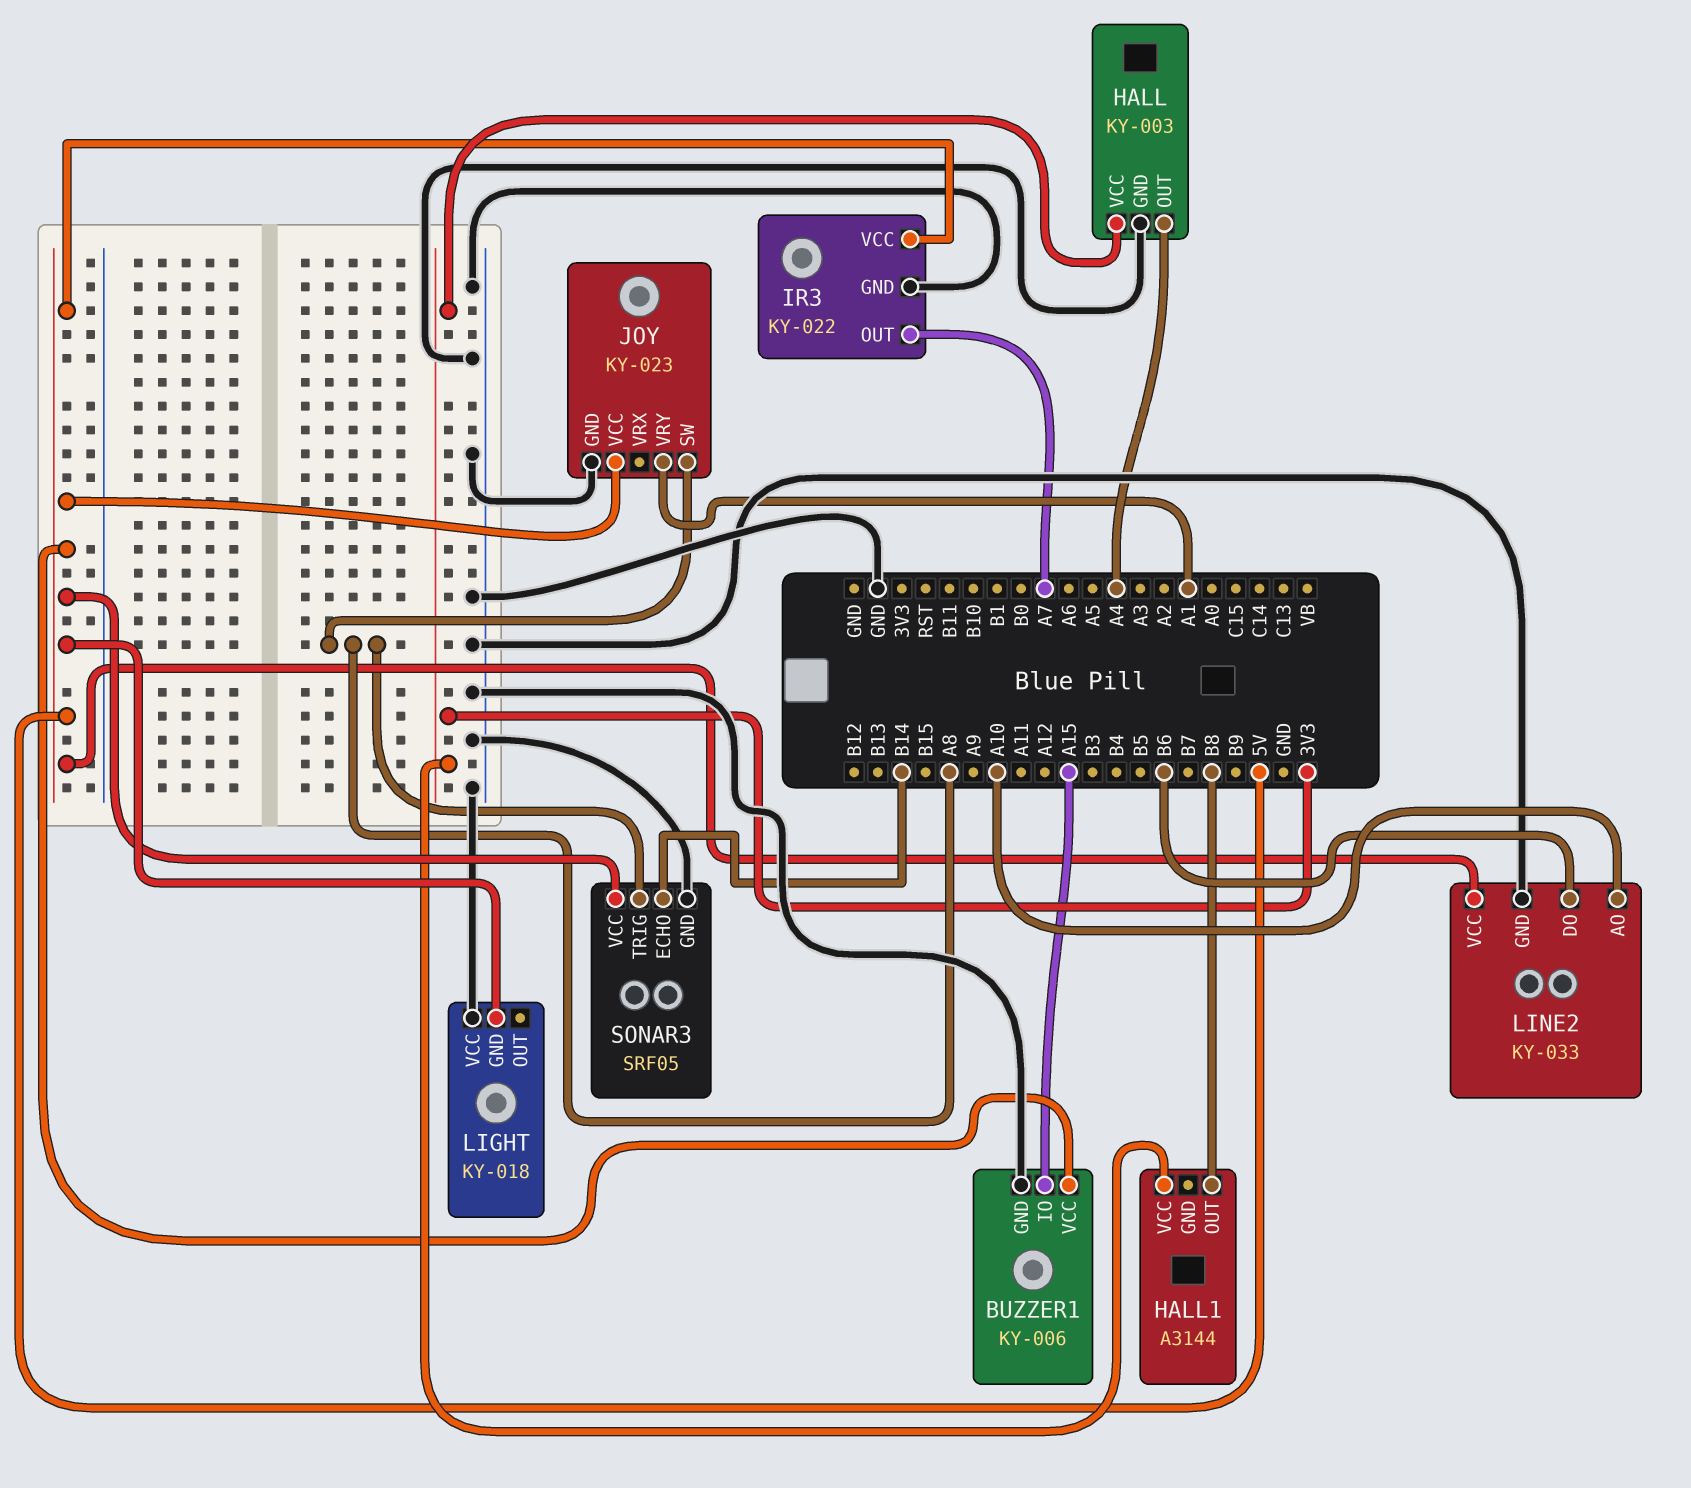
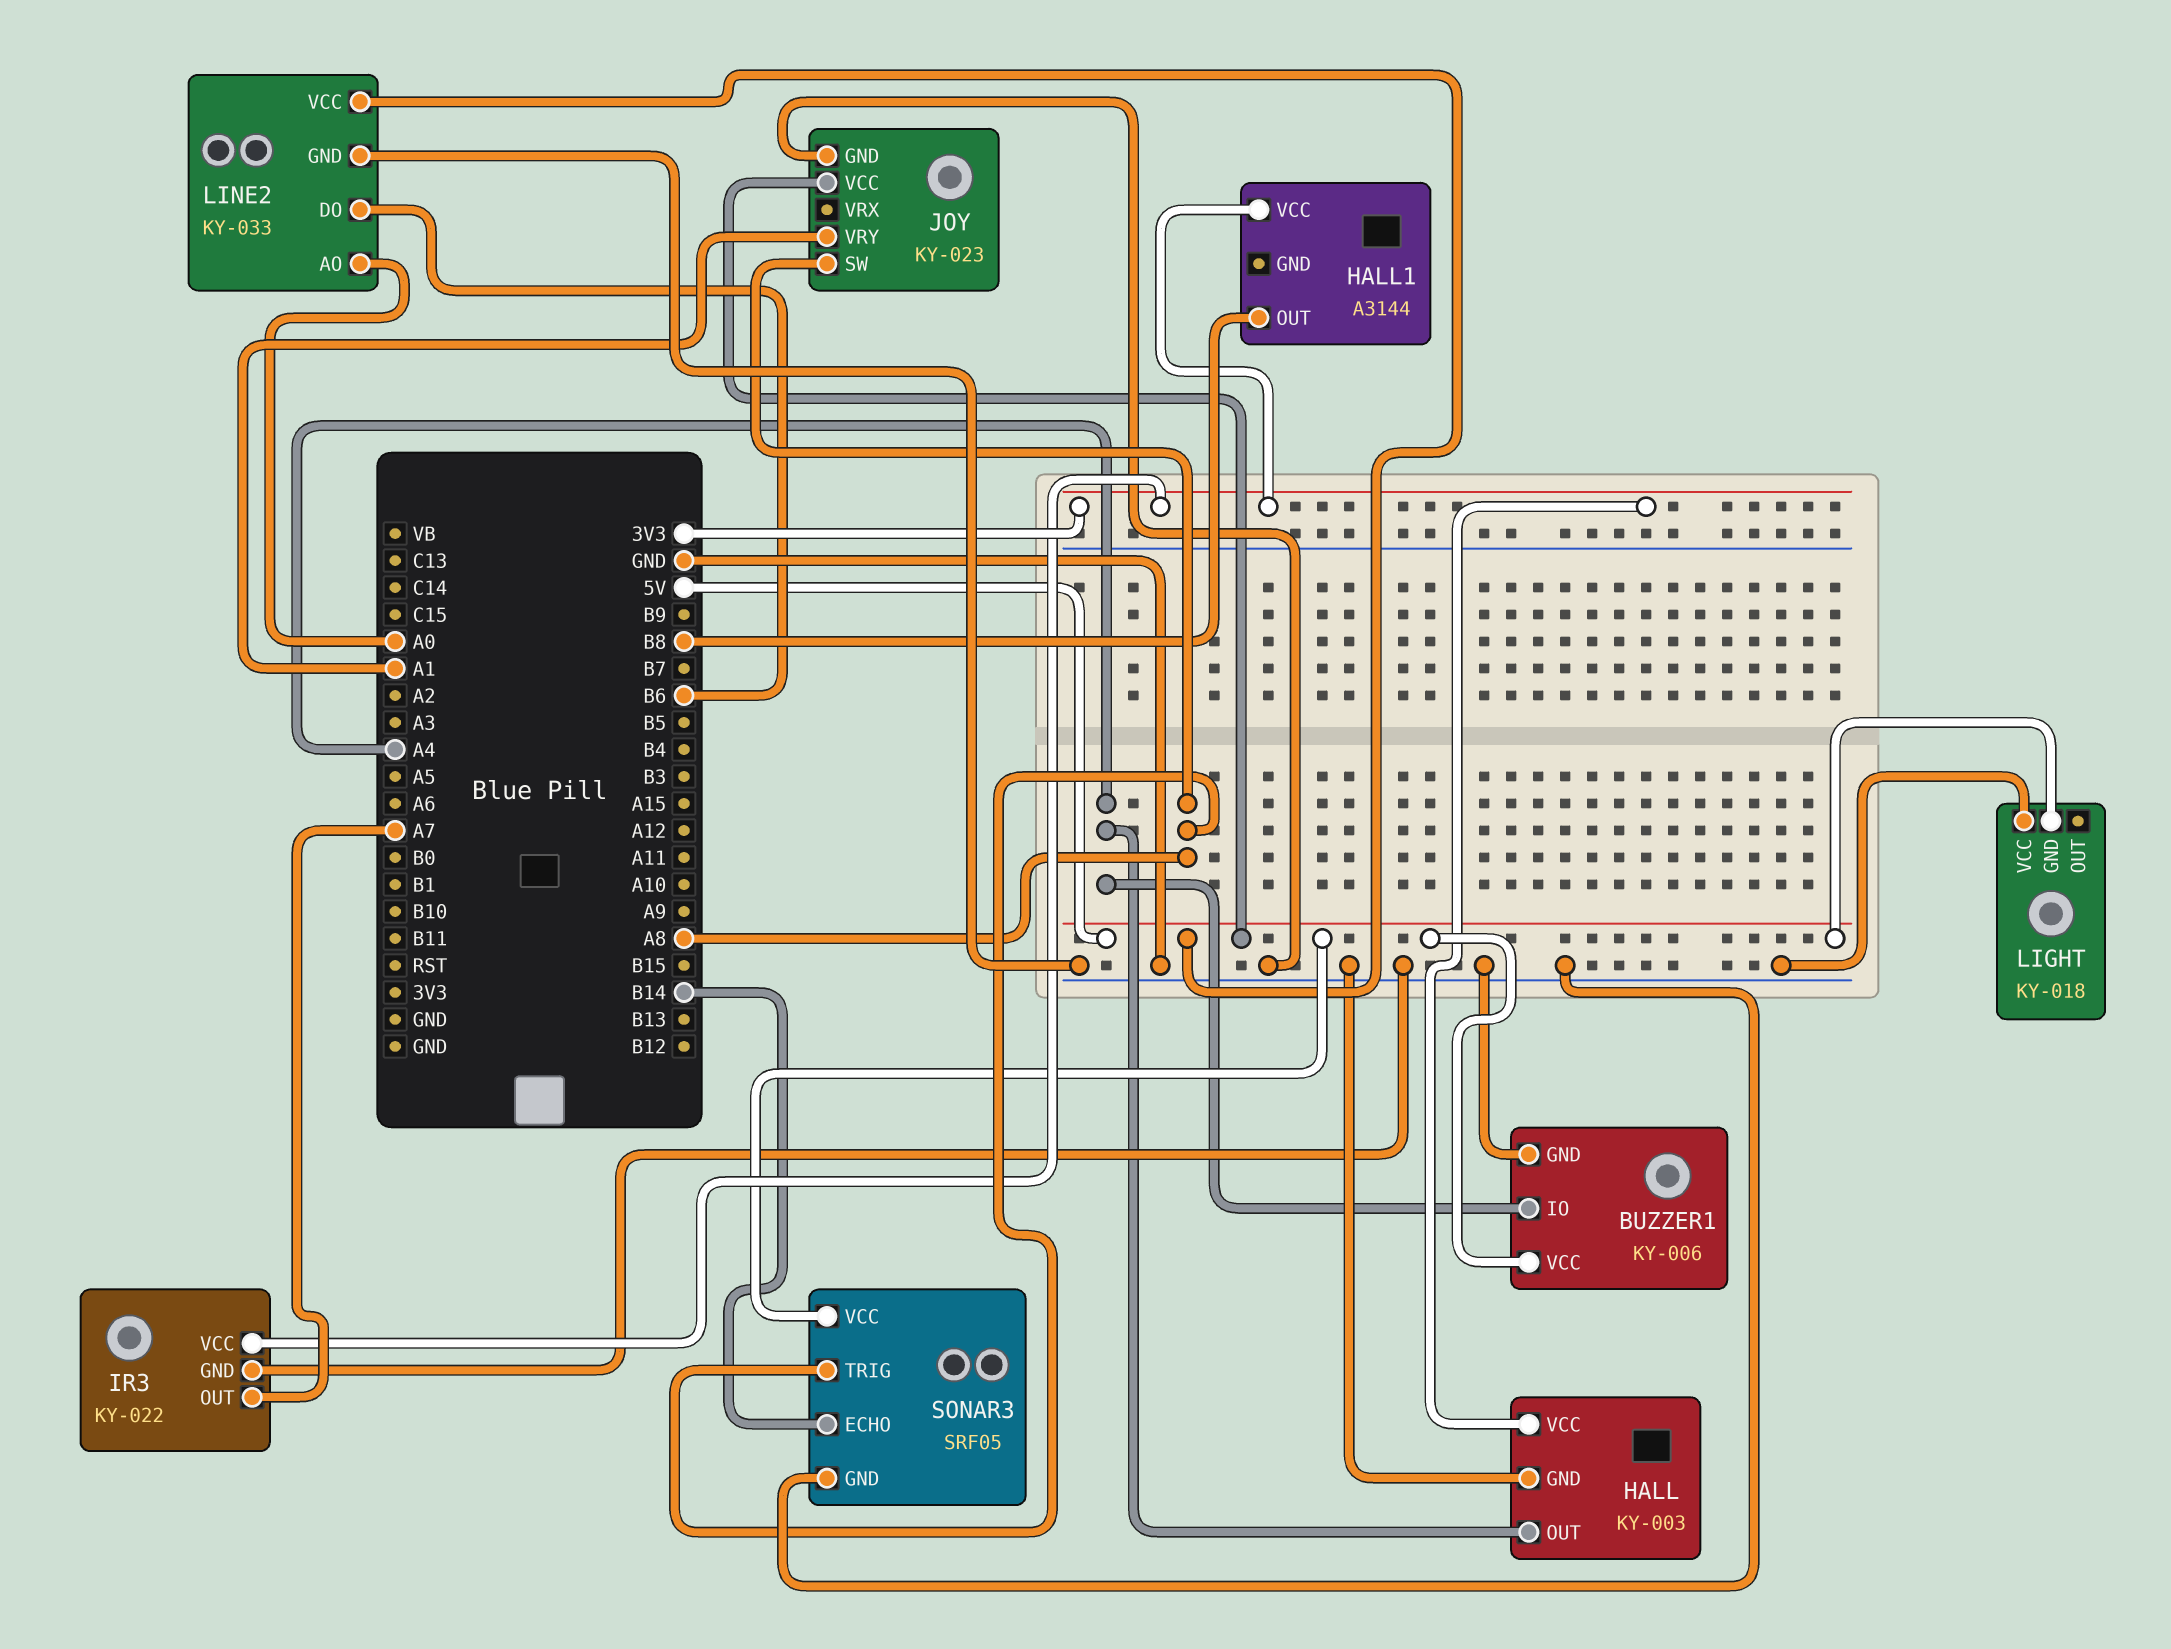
BUZZER1 pin IO: A15 -> A4
IR3 pin VCC: 5V -> 3V3
LINE2 pin AO: A10 -> A0

